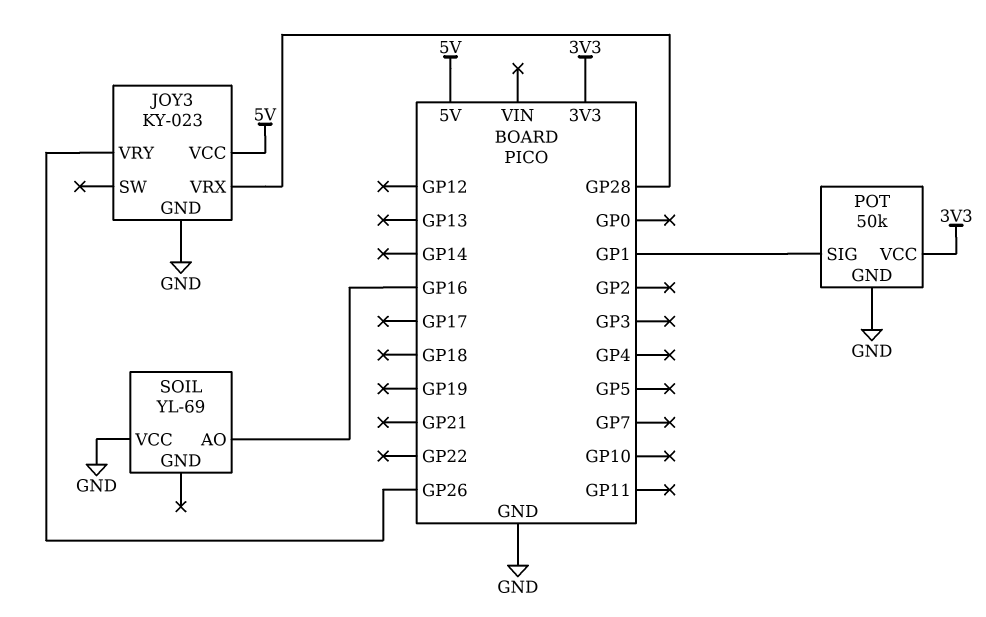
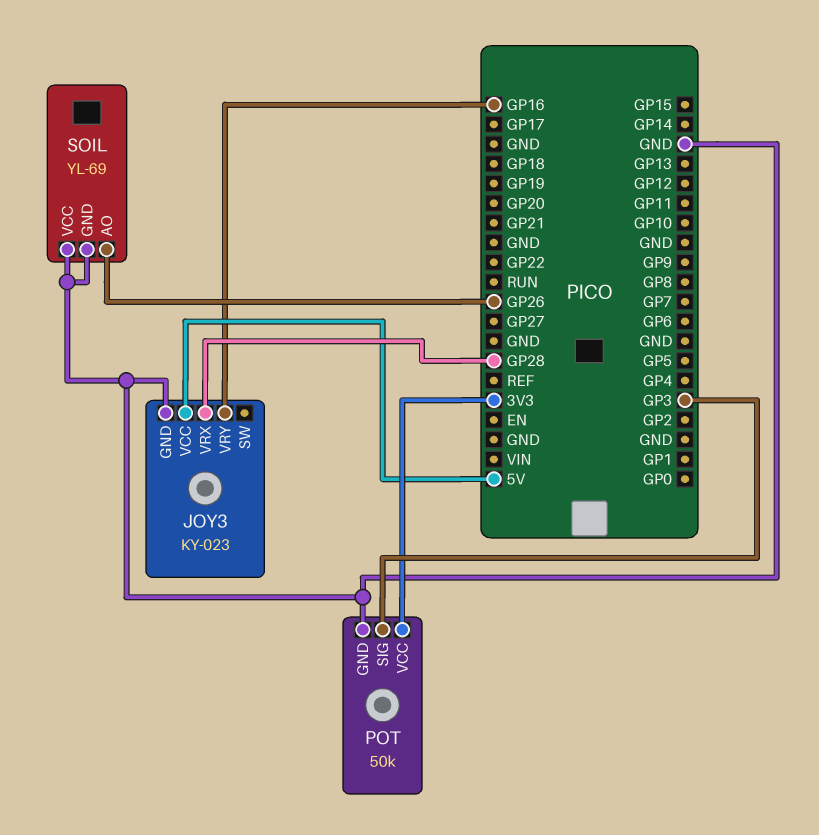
JOY3 pin VRY: GP26 -> GP16
POT pin SIG: GP1 -> GP3
SOIL pin AO: GP16 -> GP26
SOIL pin GND: none -> GND

